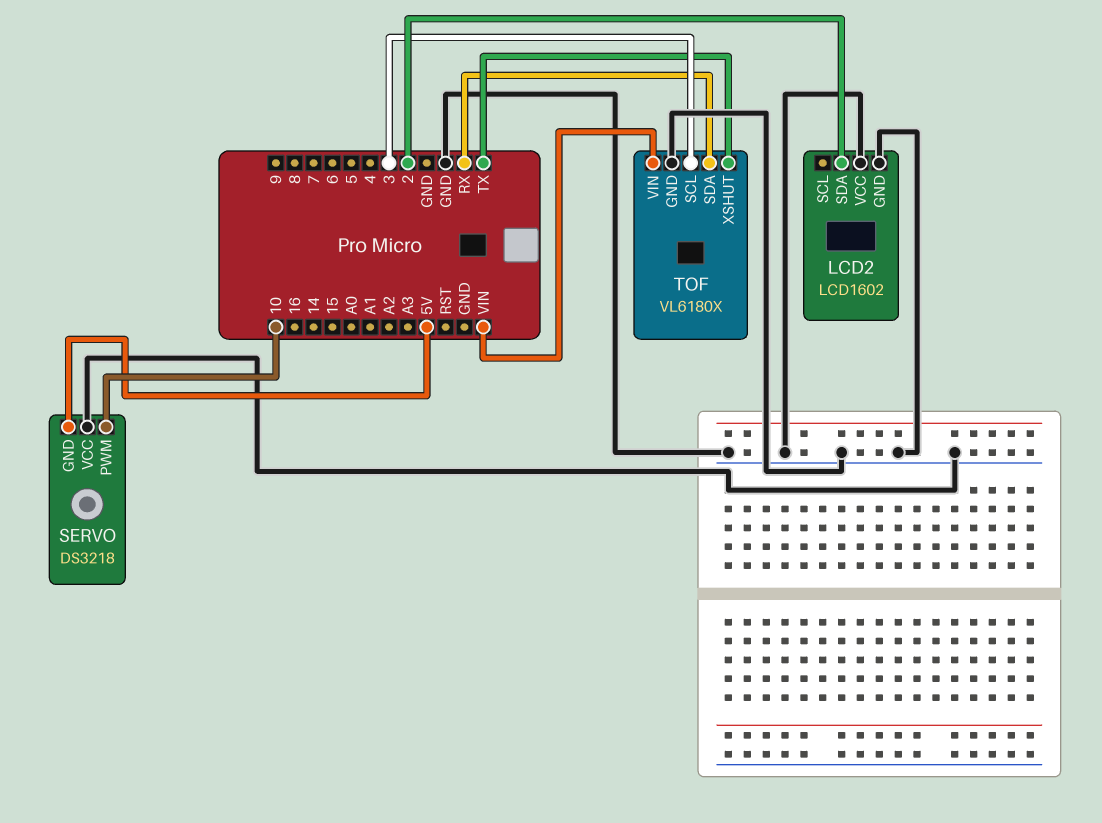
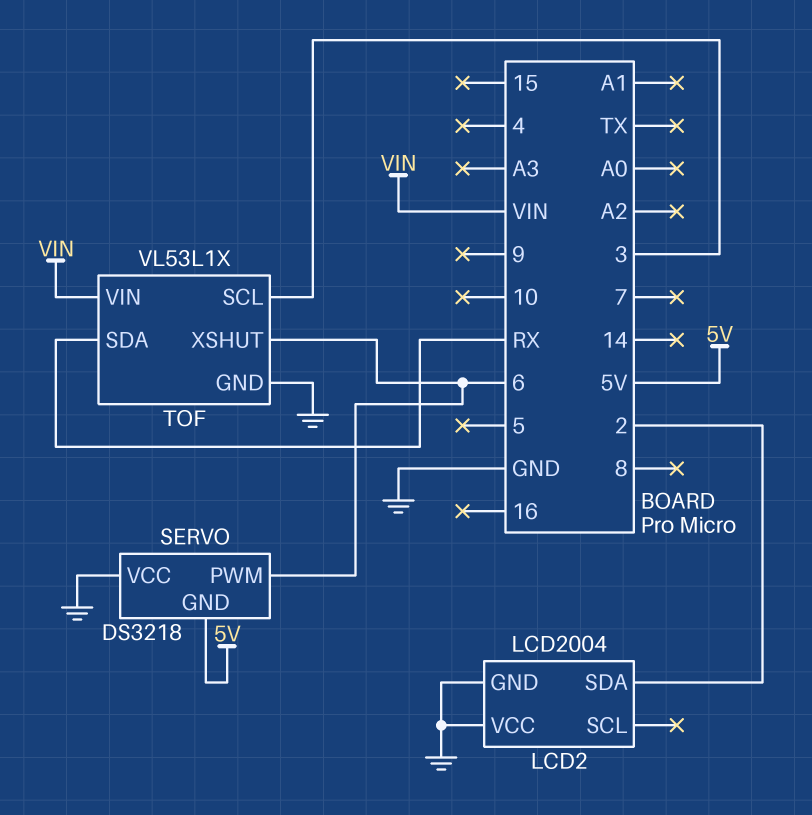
LCD2: LCD1602 -> LCD2004
SERVO pin PWM: 10 -> 6
TOF: VL6180X -> VL53L1X
TOF pin XSHUT: TX -> 6

